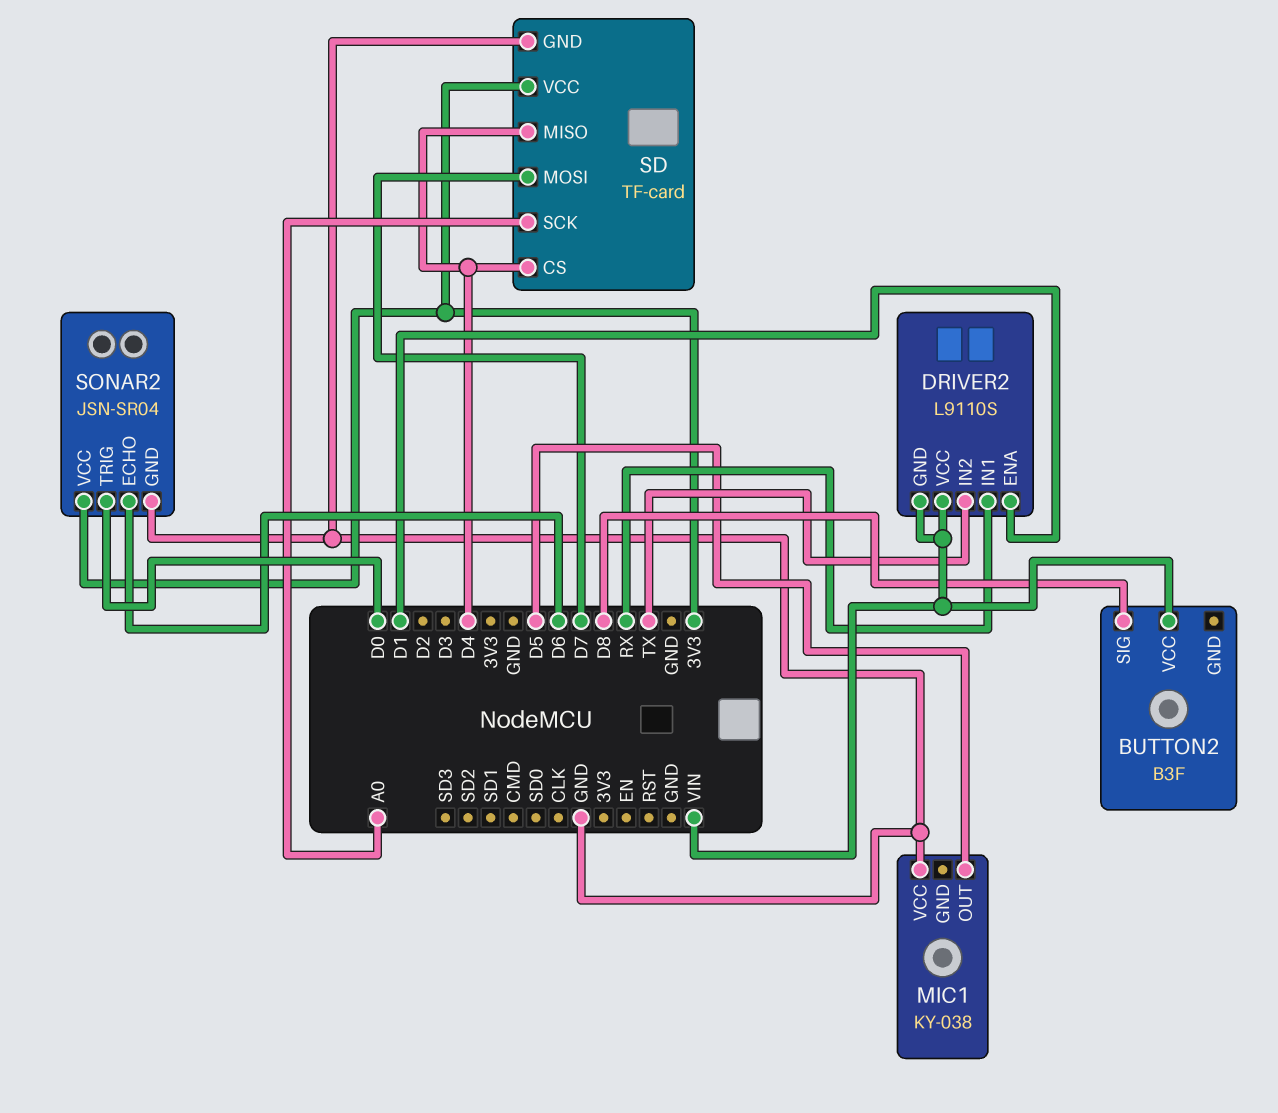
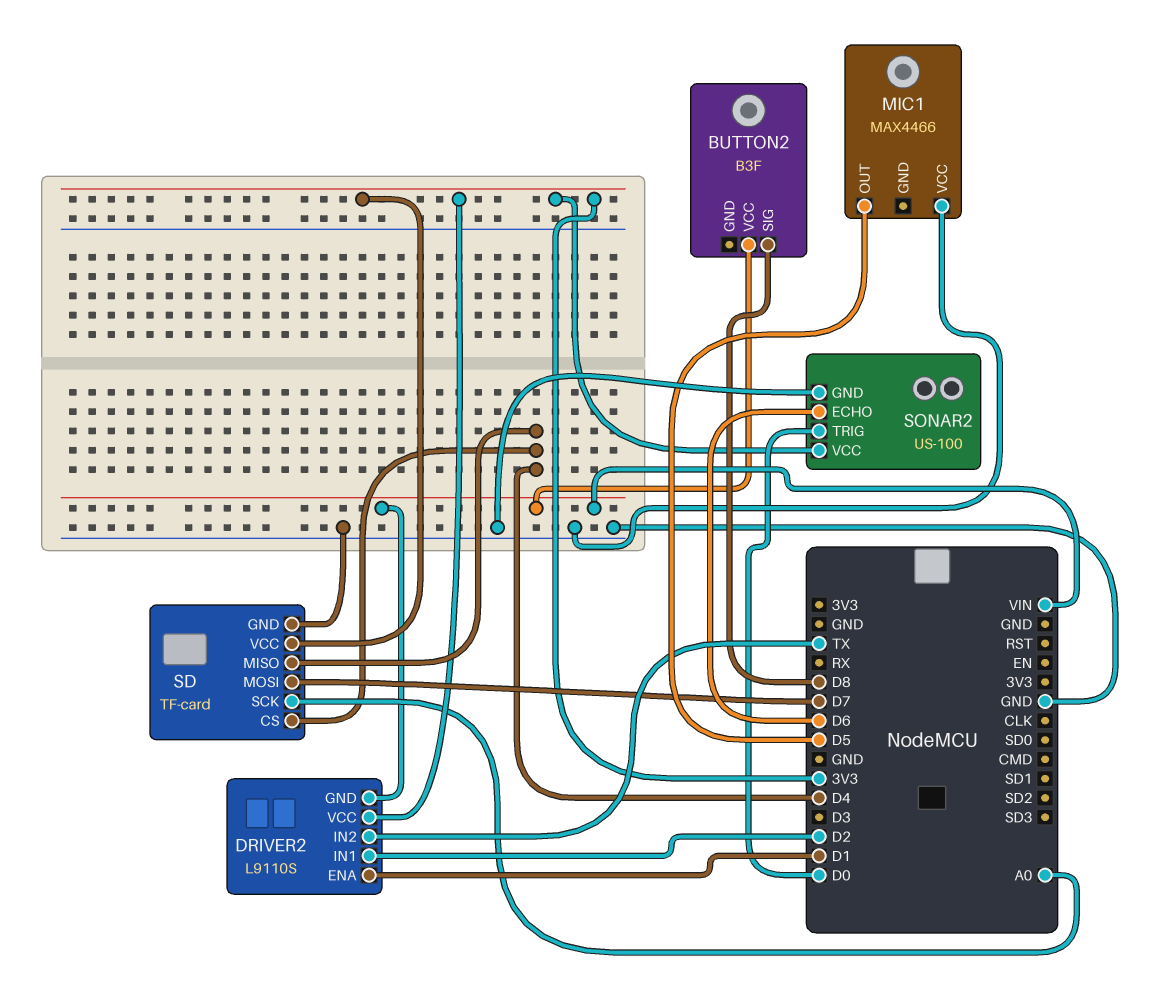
DRIVER2 pin IN1: RX -> D2
DRIVER2 pin VCC: VIN -> 3V3
MIC1: KY-038 -> MAX4466
SONAR2: JSN-SR04 -> US-100

